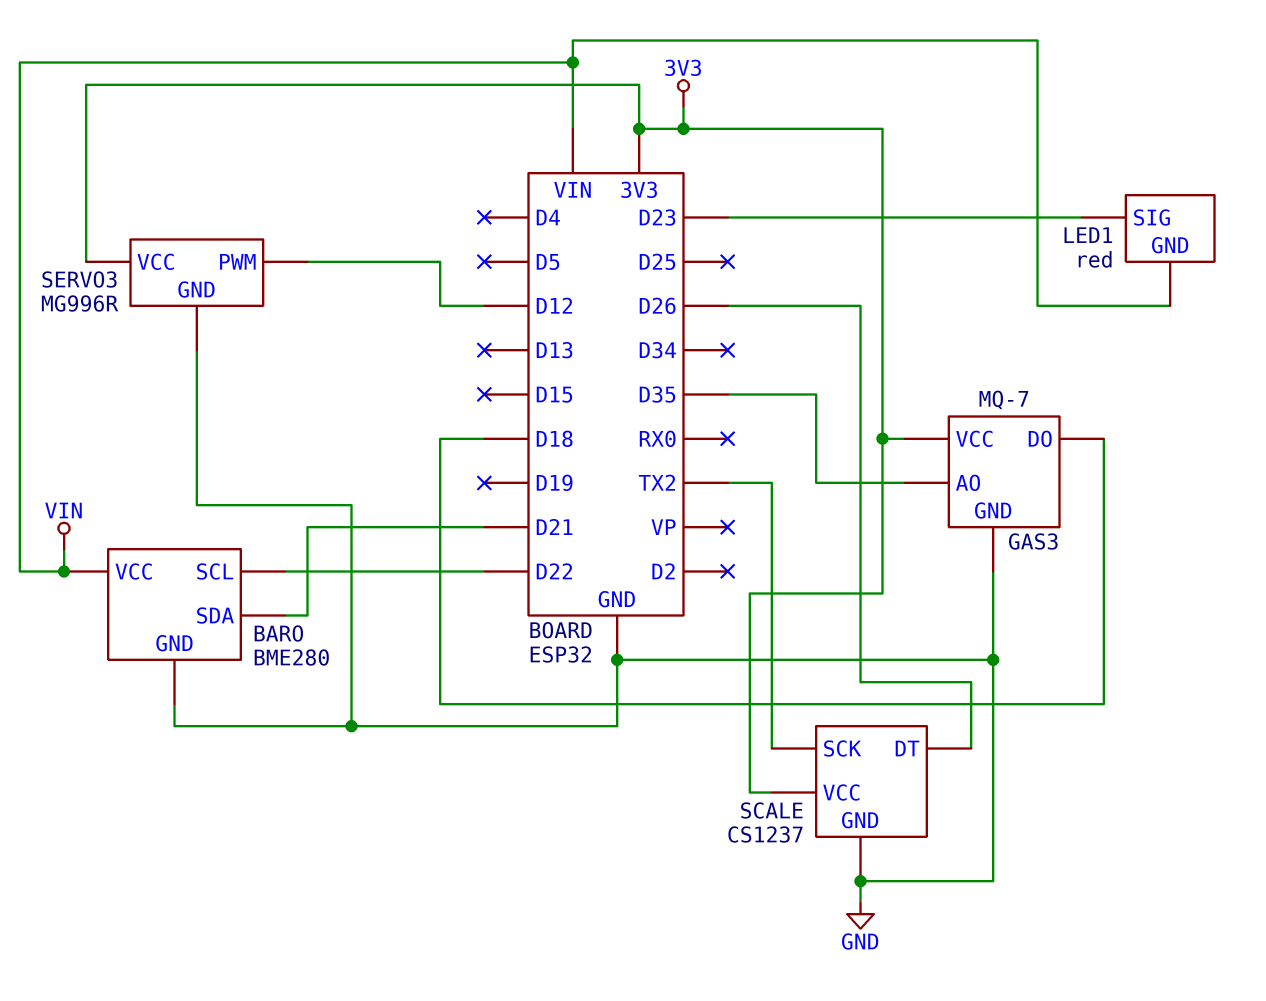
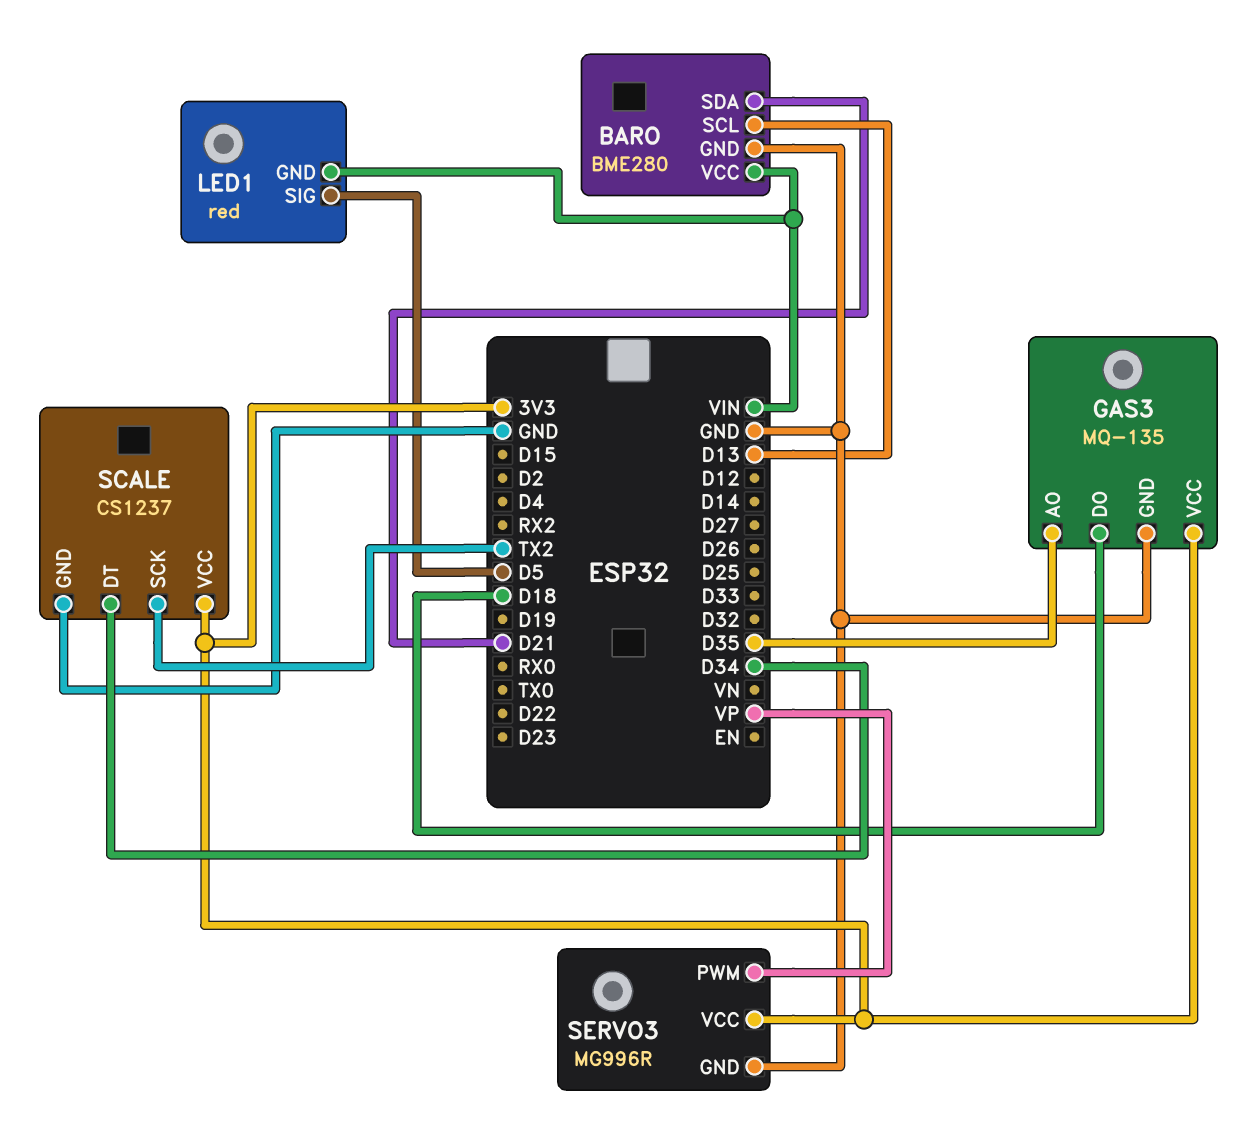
BARO pin SCL: D22 -> D13
GAS3: MQ-7 -> MQ-135
LED1 pin SIG: D23 -> D5
SCALE pin DT: D26 -> D34
SERVO3 pin PWM: D12 -> VP

